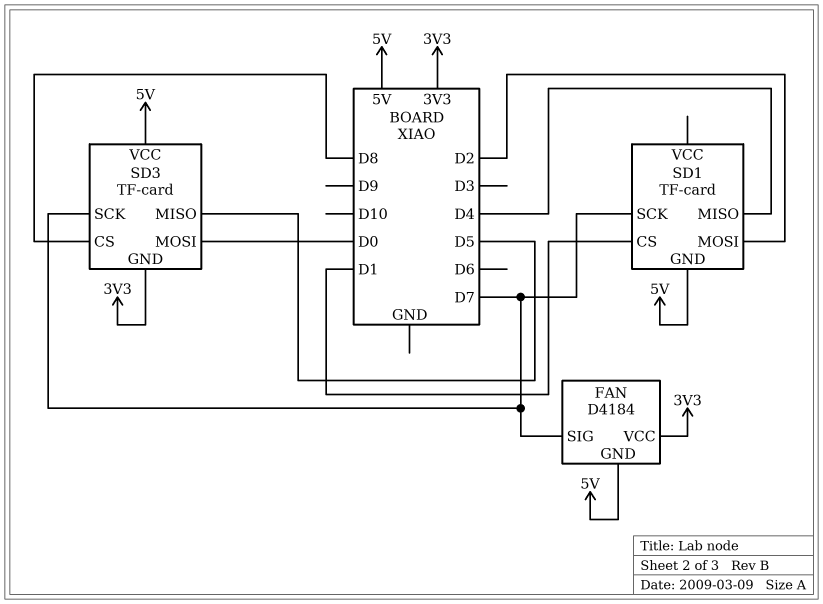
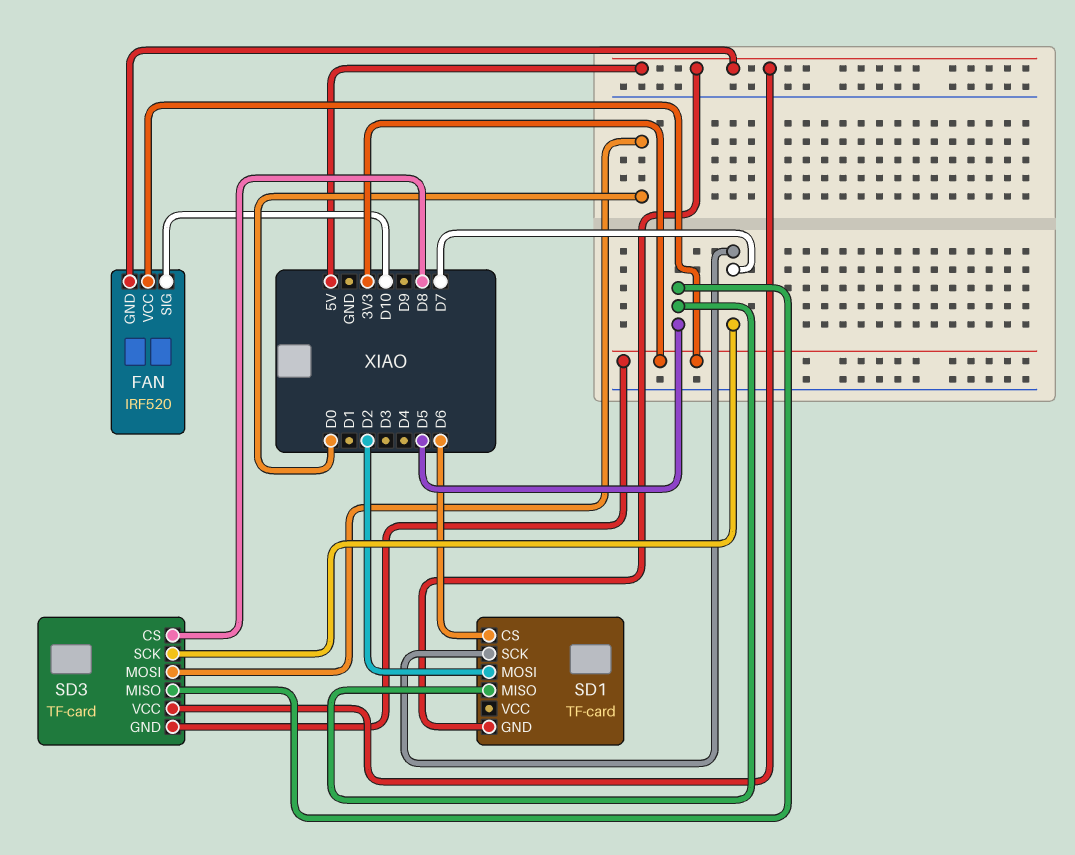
FAN: D4184 -> IRF520
FAN pin SIG: D7 -> D10
SD1 pin CS: D1 -> D6
SD1 pin MISO: D4 -> D5

